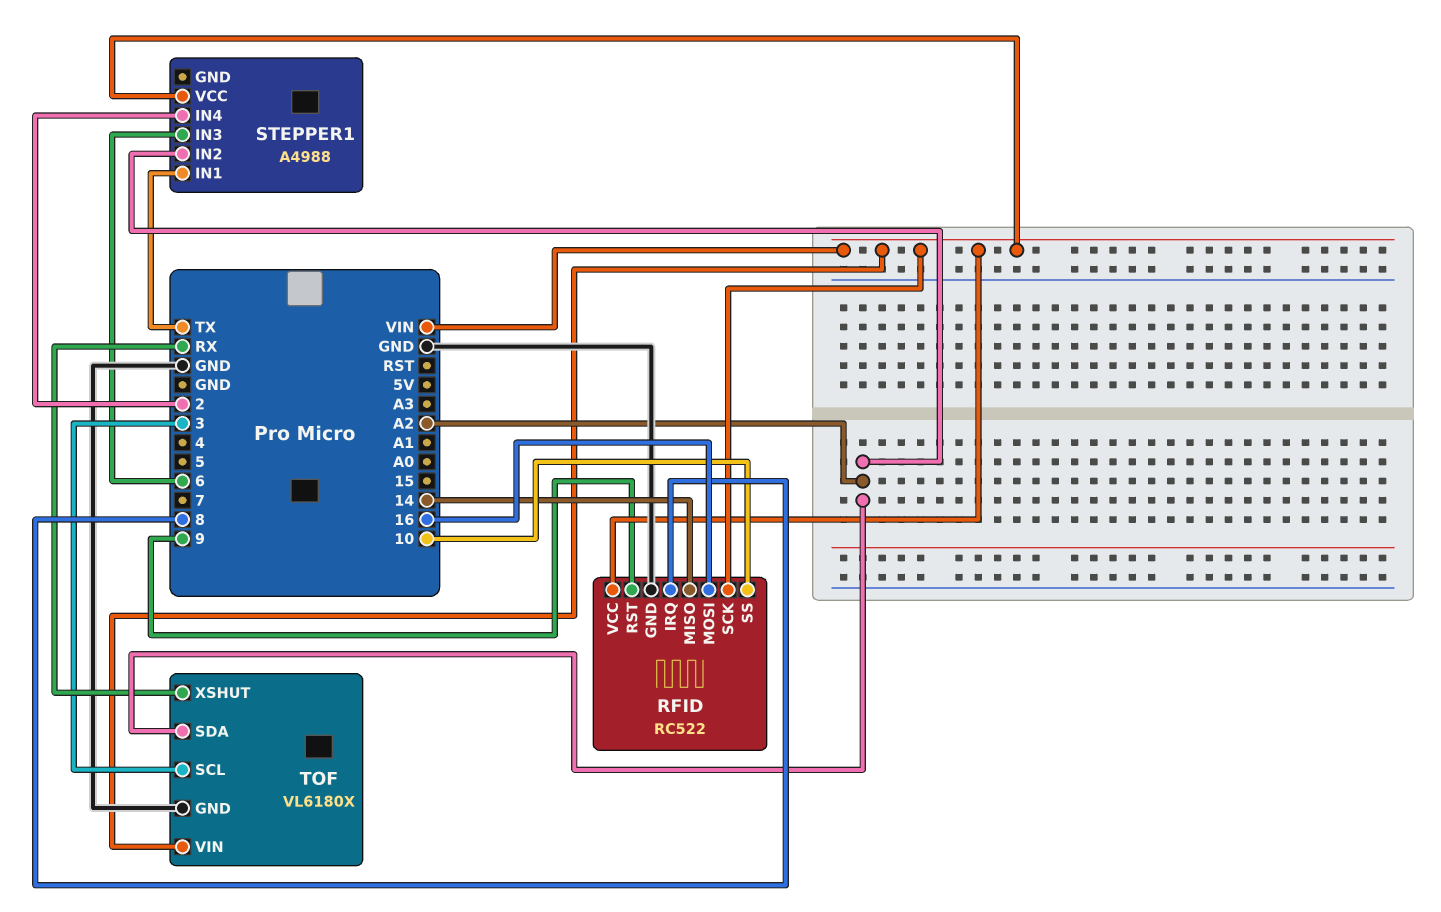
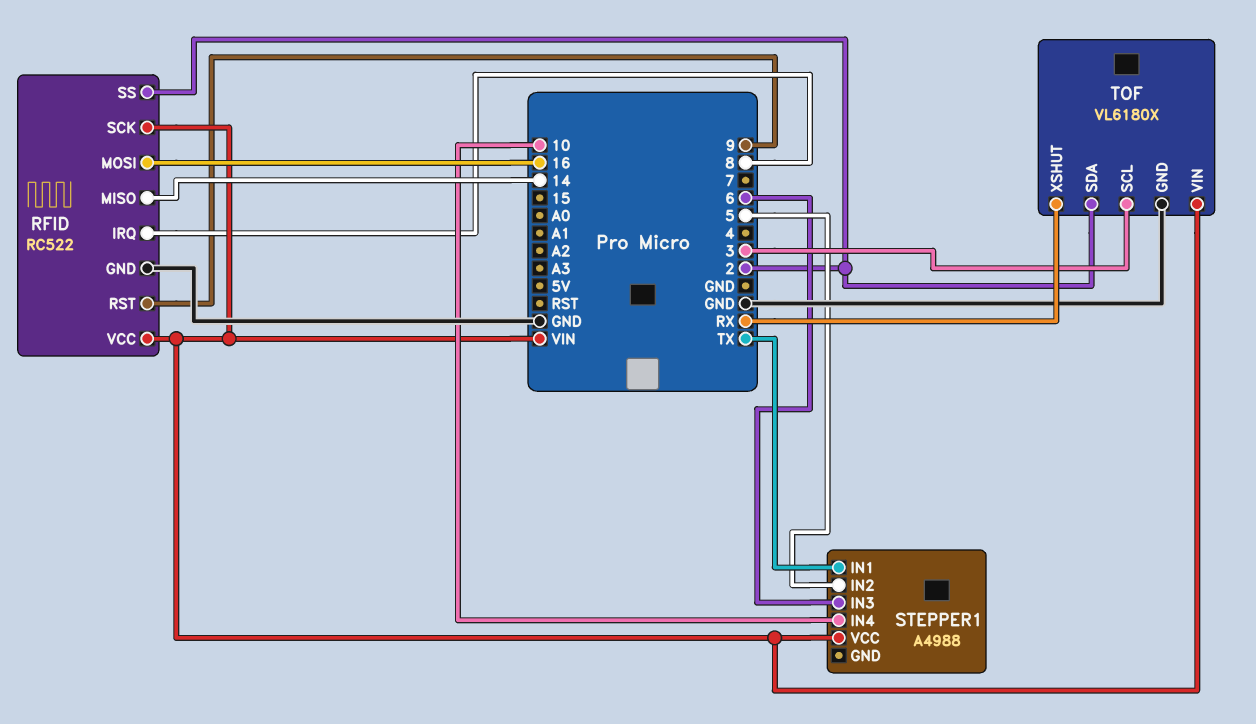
RFID pin SS: 10 -> 2
STEPPER1 pin IN2: A2 -> 5
STEPPER1 pin IN4: 2 -> 10
TOF pin SDA: A2 -> 2

